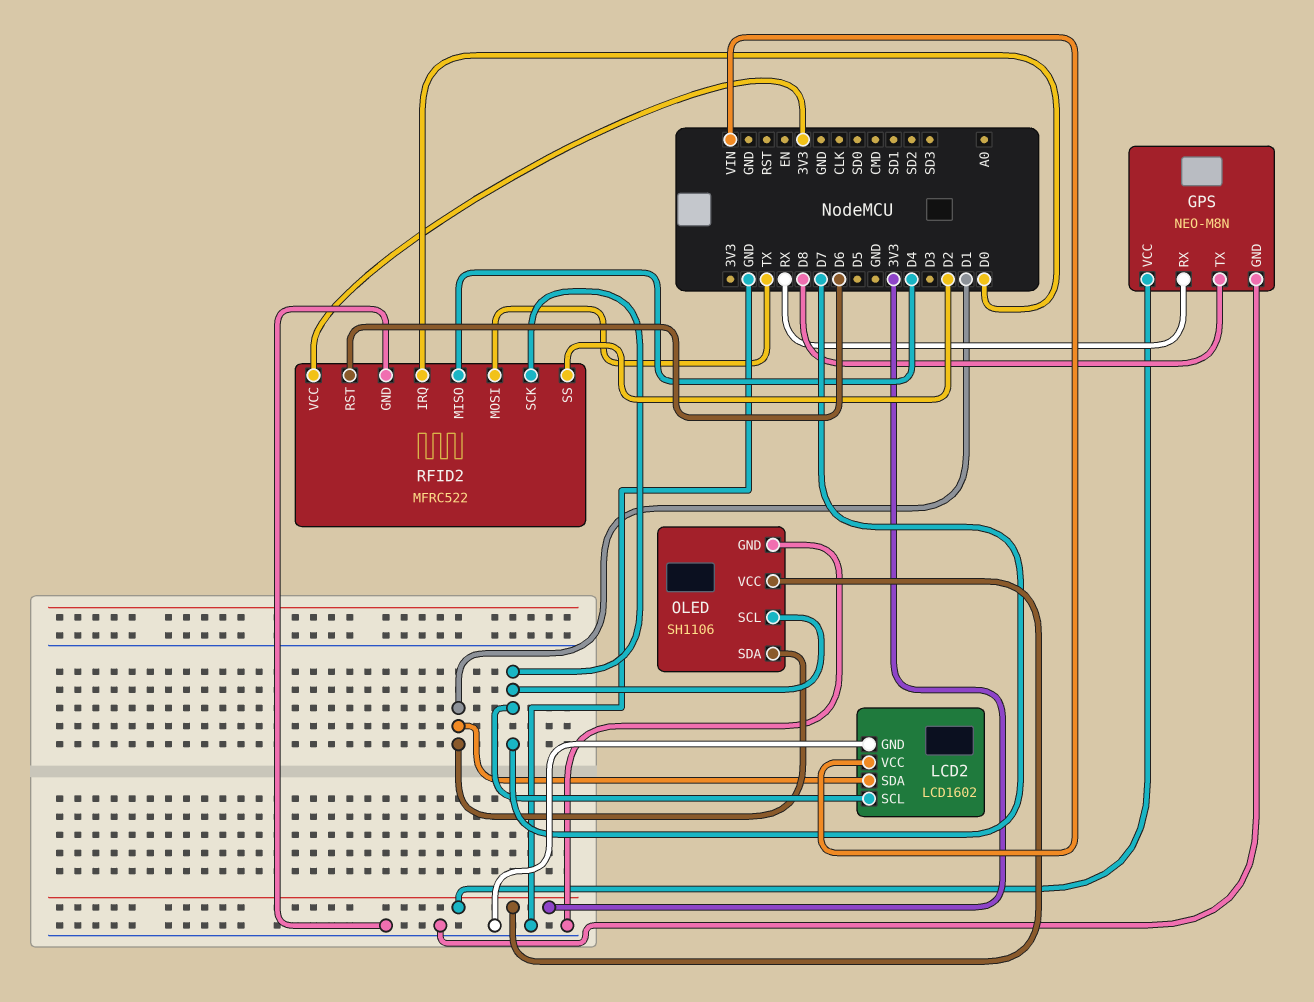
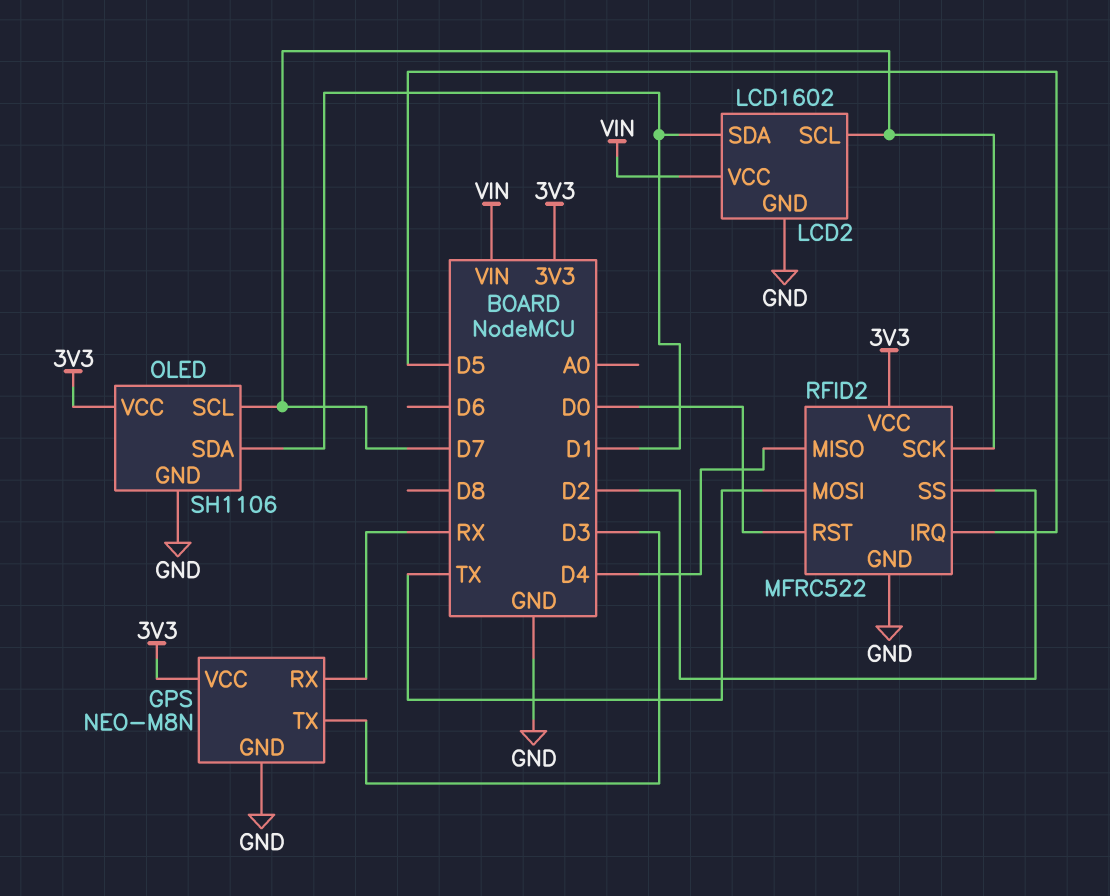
GPS pin TX: D8 -> D3
RFID2 pin IRQ: D0 -> D5
RFID2 pin RST: D6 -> D0

